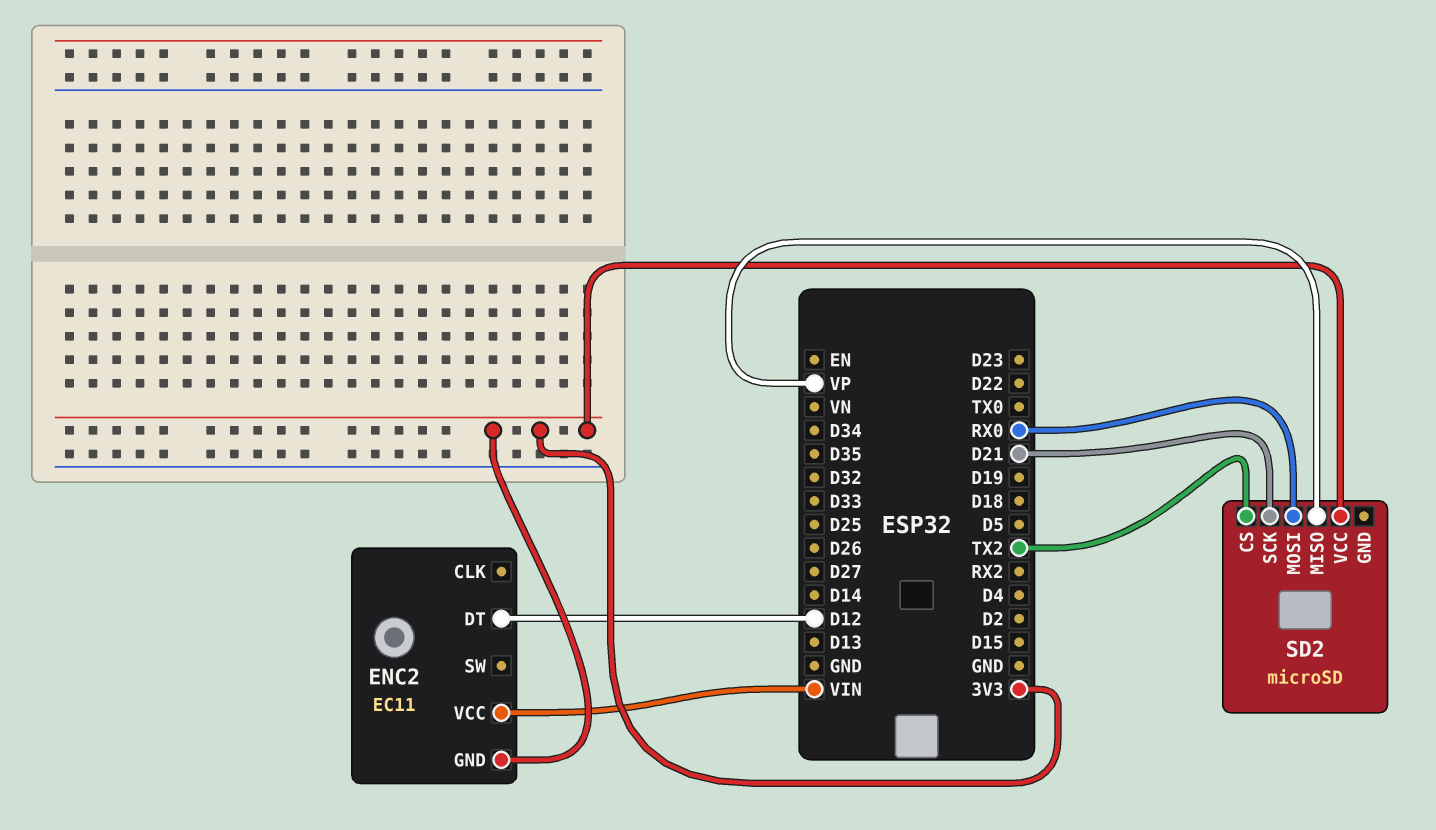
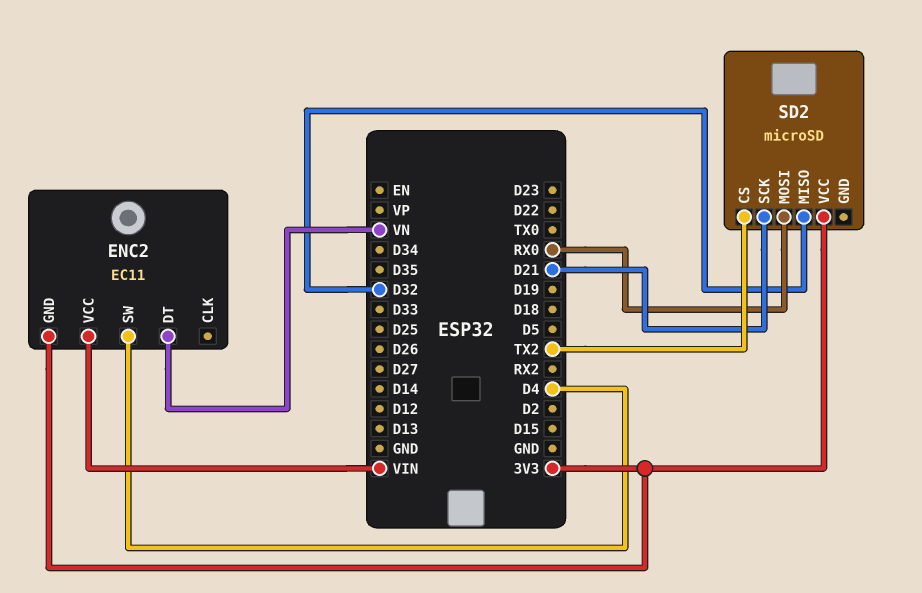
ENC2 pin DT: D12 -> VN
ENC2 pin SW: none -> D4
SD2 pin MISO: VP -> D32

